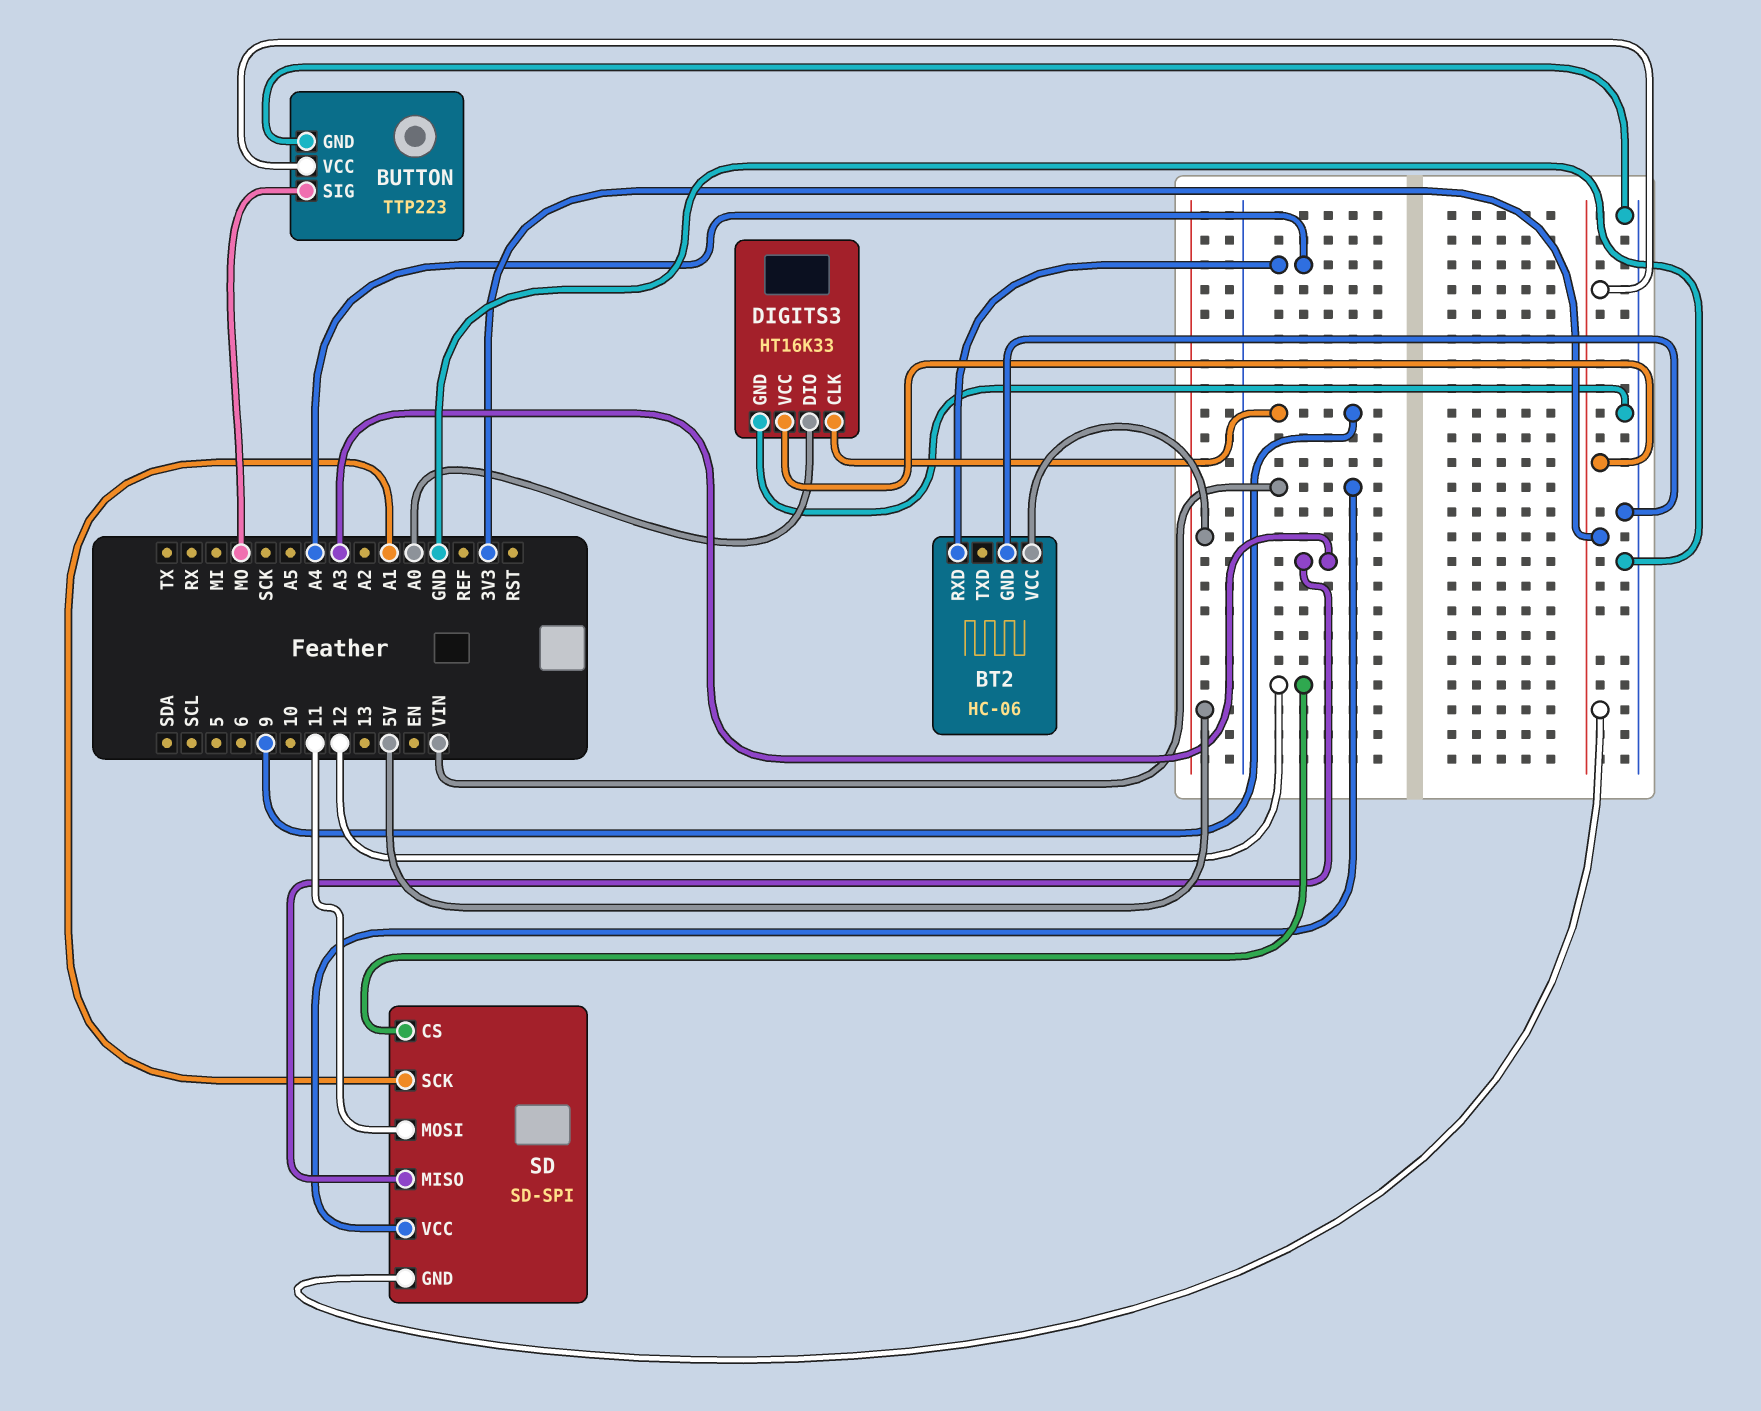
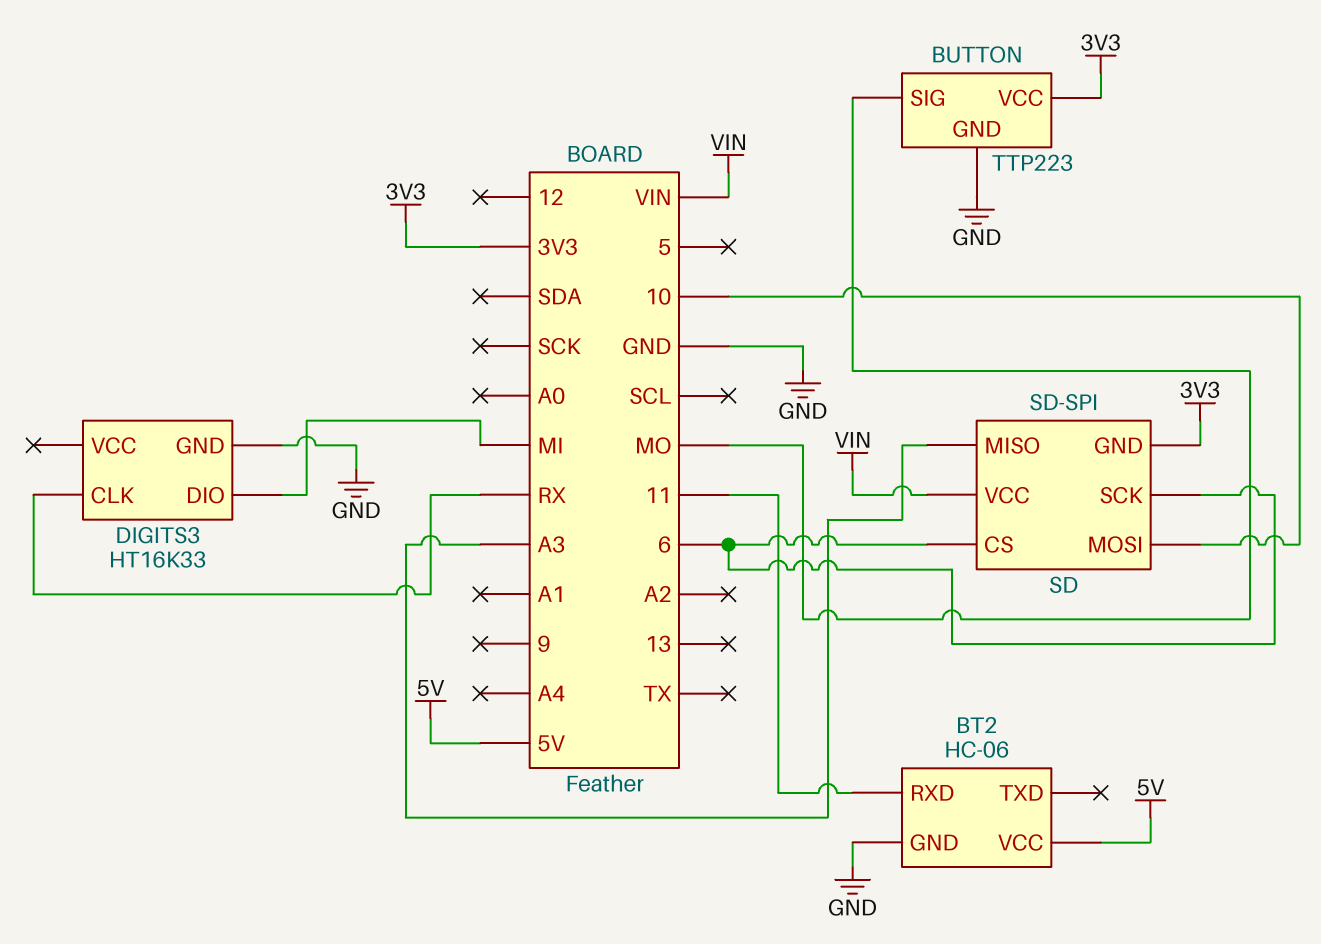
BT2 pin RXD: A4 -> 11
DIGITS3 pin CLK: 9 -> RX
DIGITS3 pin DIO: A0 -> MI
DIGITS3 pin VCC: 3V3 -> none
SD pin CS: 12 -> 6
SD pin MOSI: 11 -> 10
SD pin SCK: A1 -> 6

